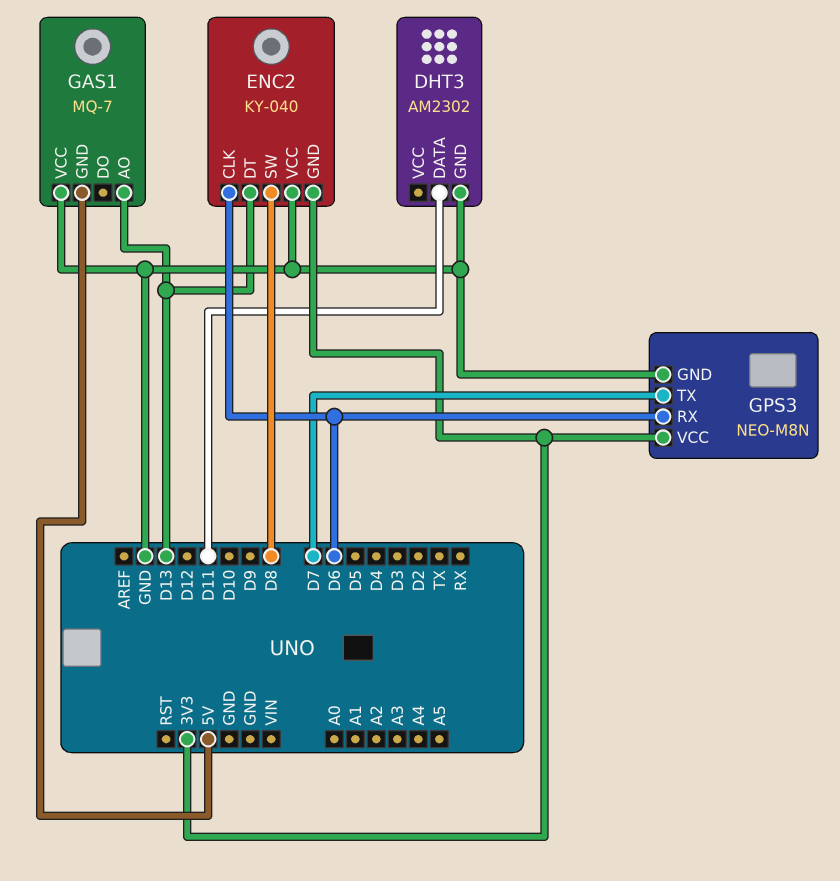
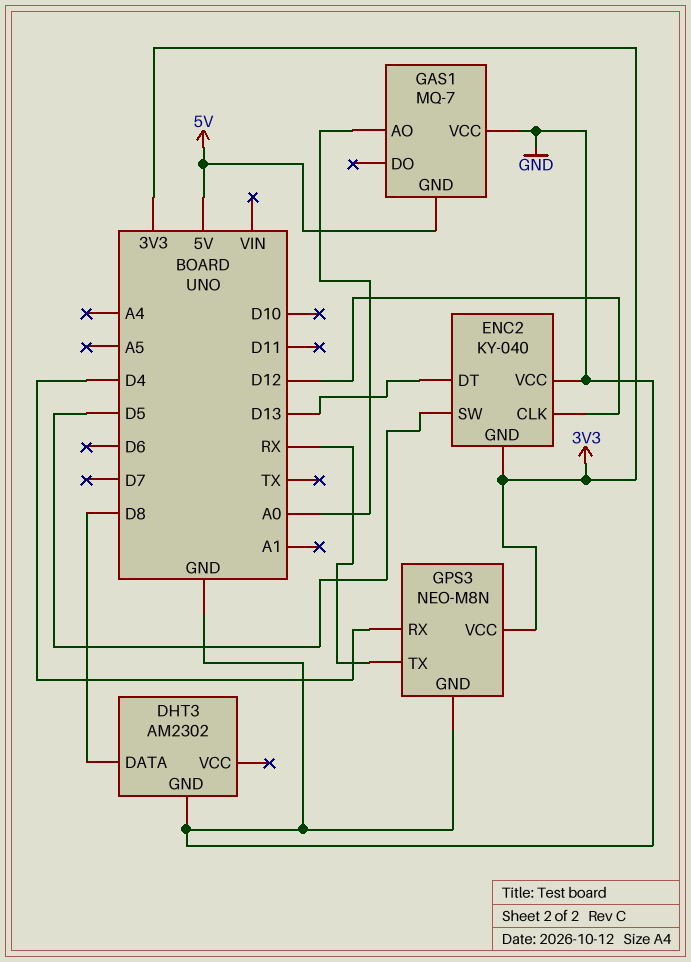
DHT3 pin DATA: D11 -> D8
ENC2 pin CLK: D6 -> D12
ENC2 pin SW: D8 -> D5
GAS1 pin AO: D13 -> A0
GPS3 pin RX: D6 -> D4
GPS3 pin TX: D7 -> RX

